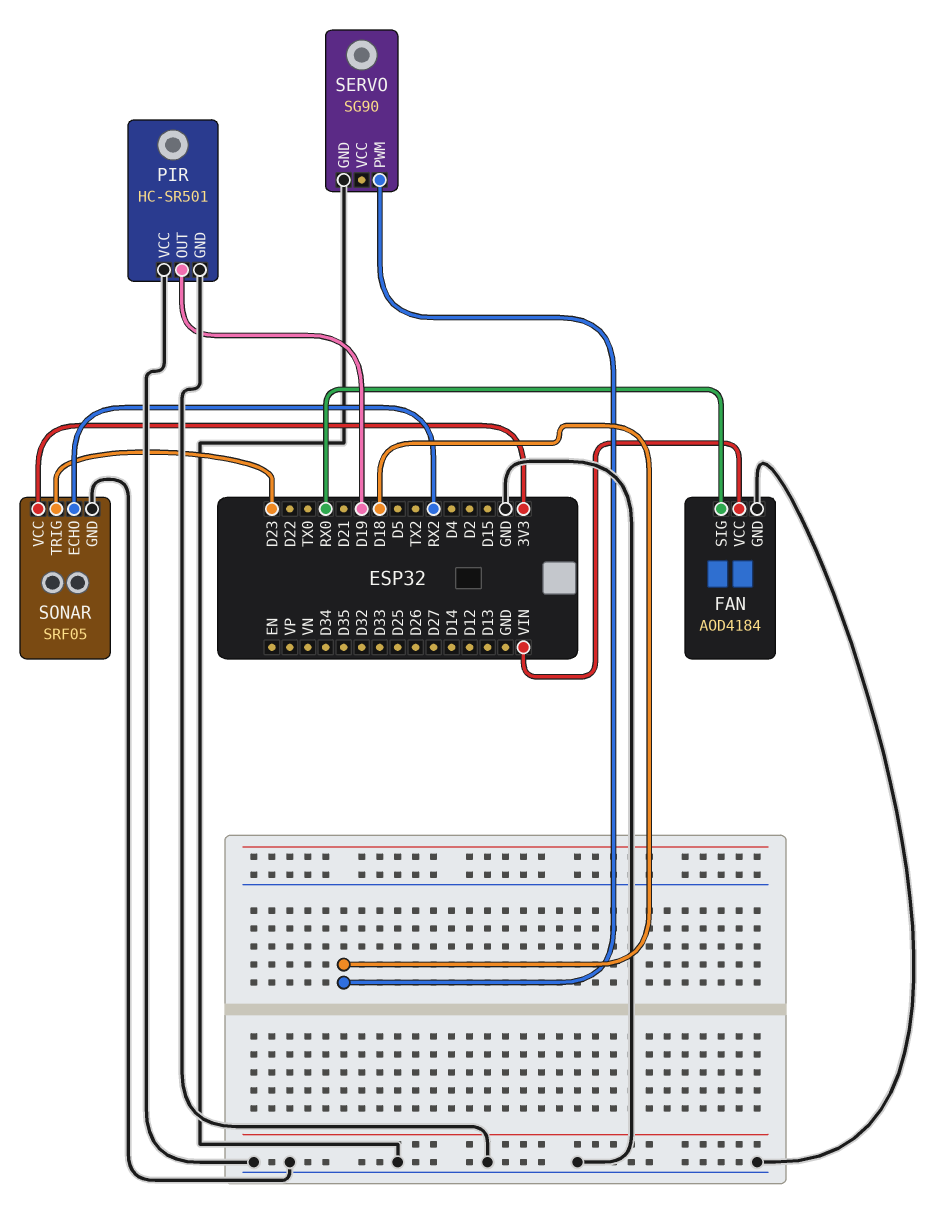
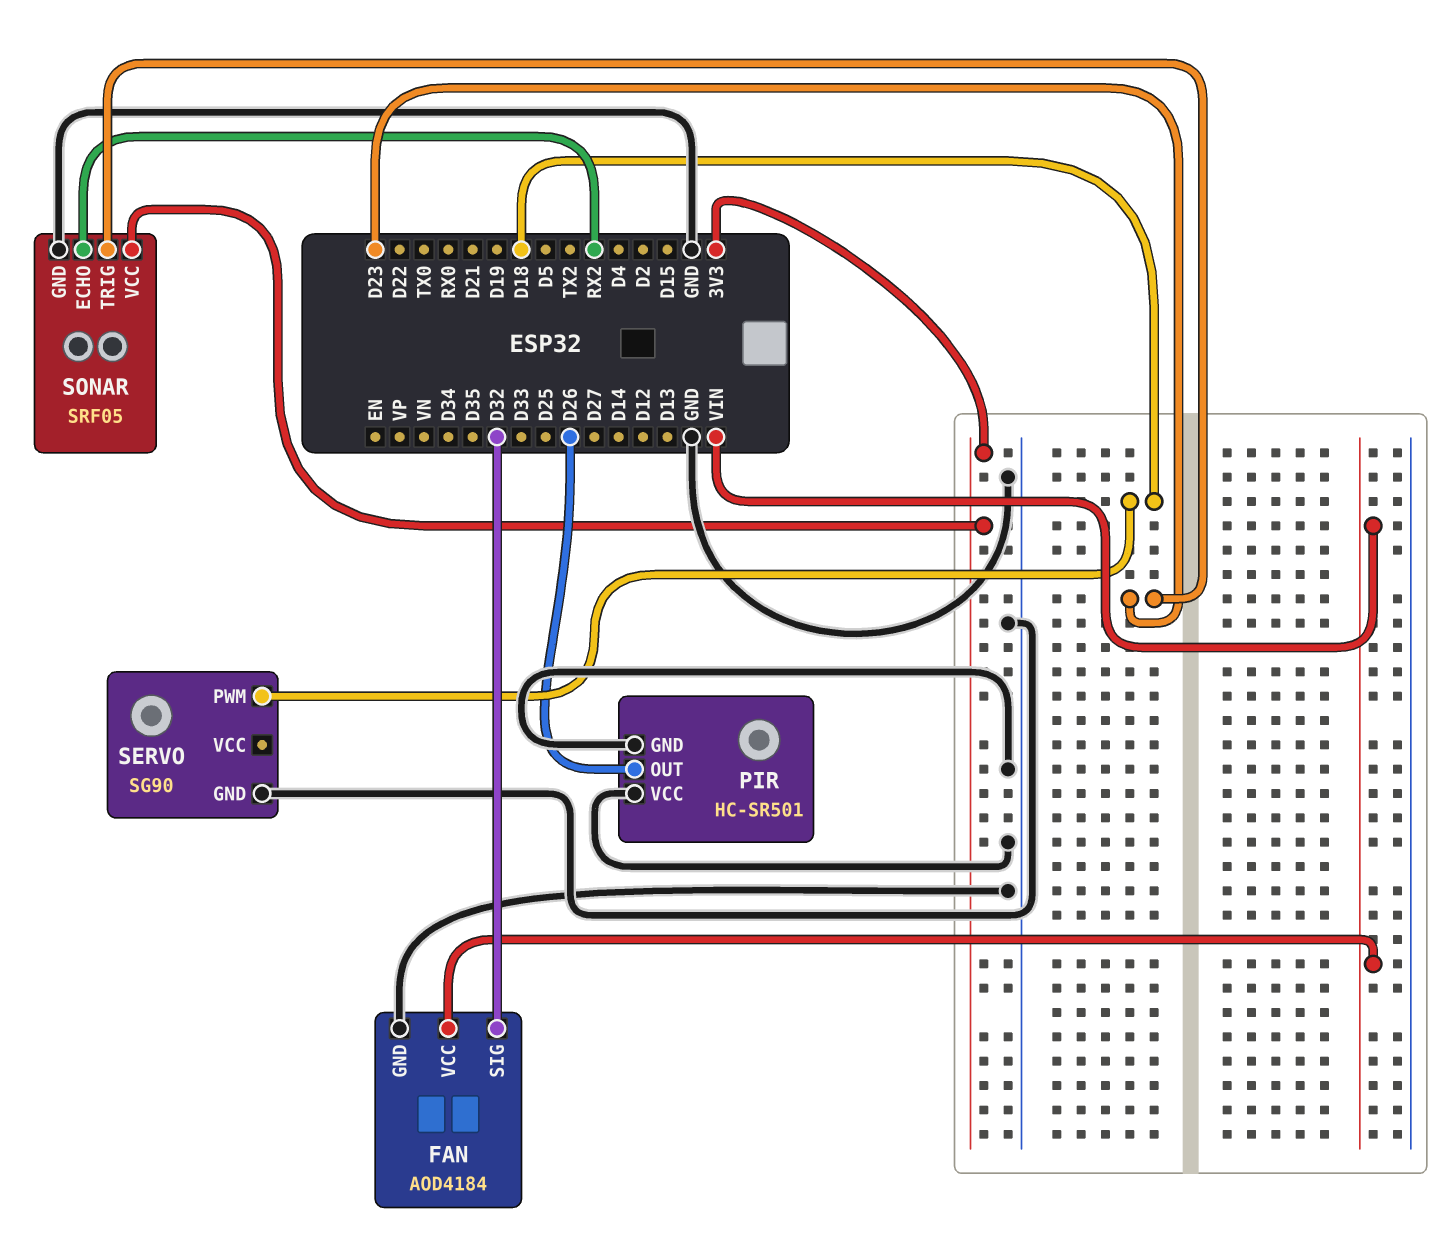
FAN pin SIG: RX0 -> D32
PIR pin OUT: D19 -> D26

